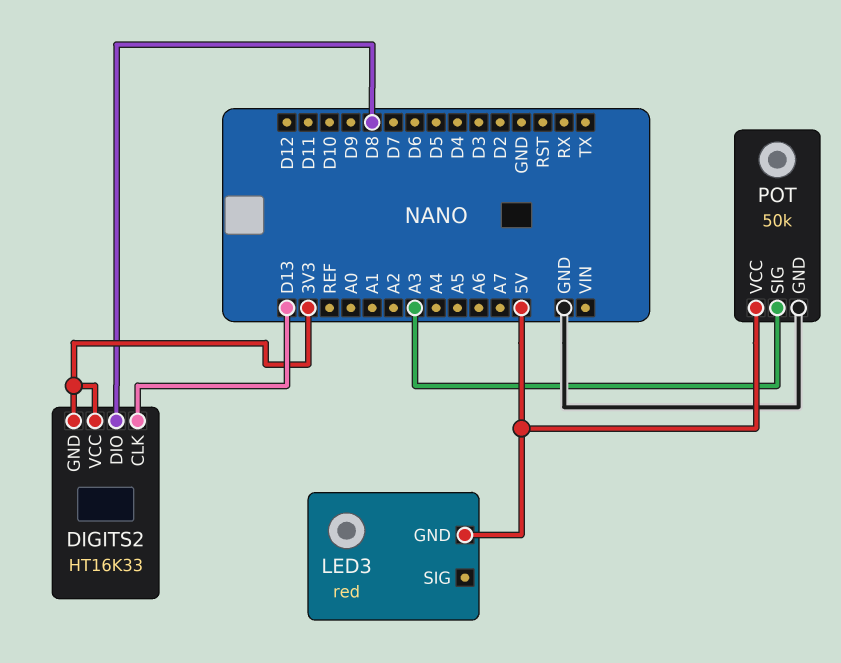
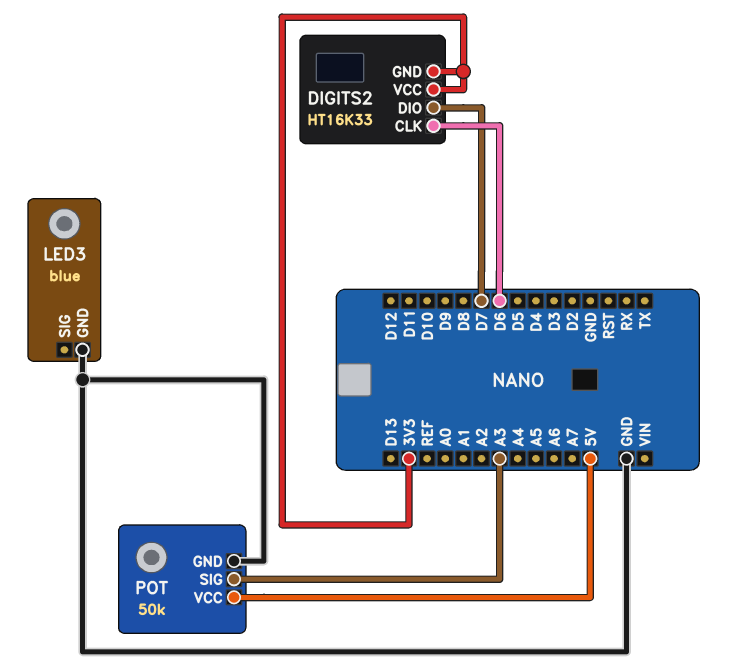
DIGITS2 pin CLK: D13 -> D6
DIGITS2 pin DIO: D8 -> D7
LED3: red -> blue
LED3 pin GND: 5V -> GND

